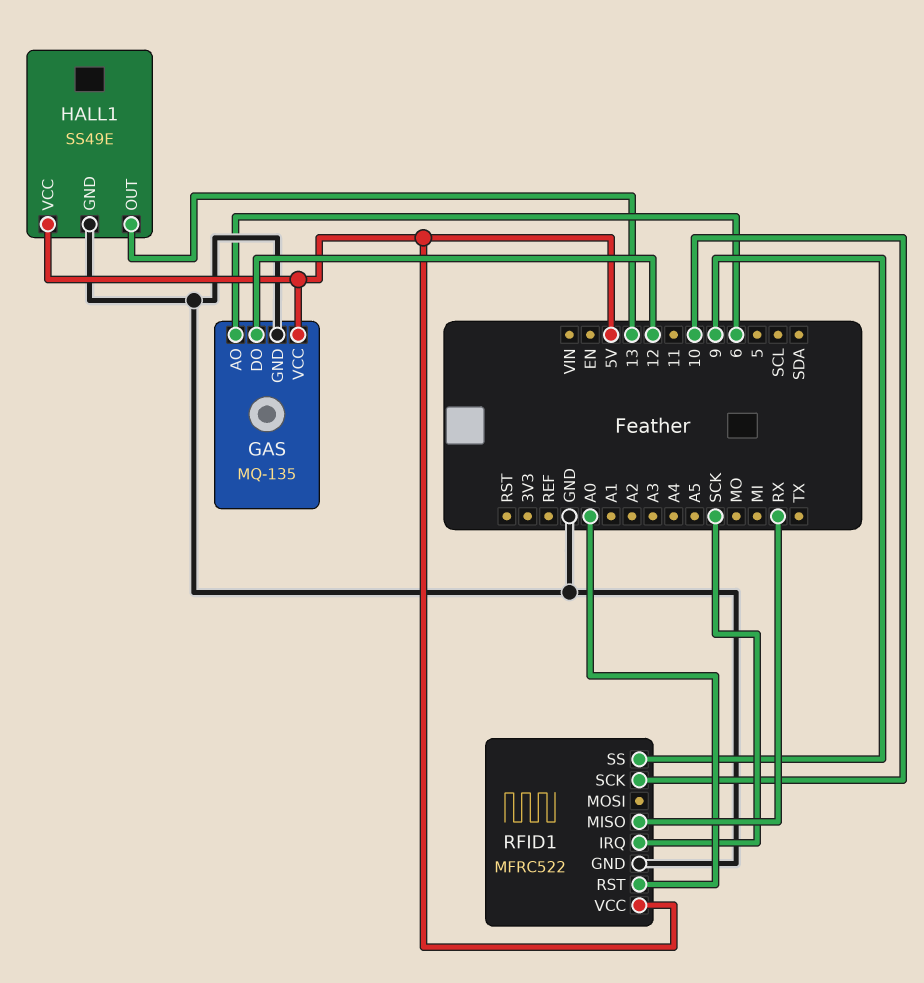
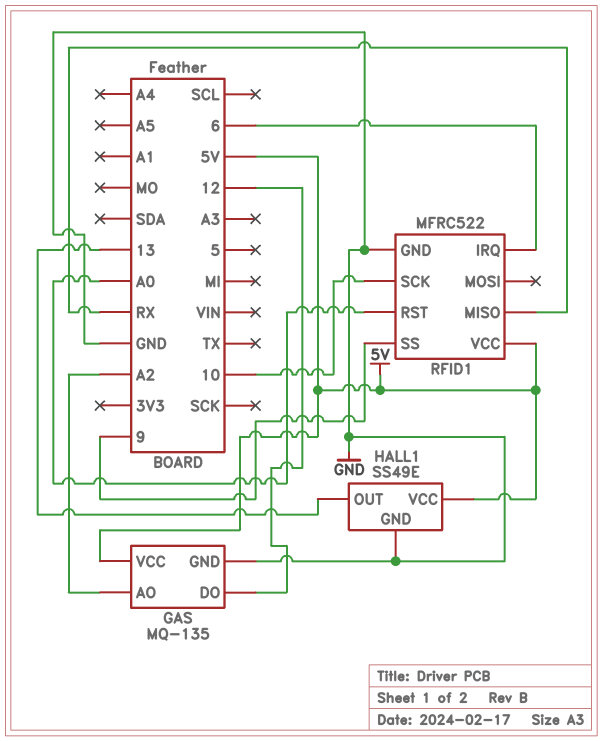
GAS pin AO: 6 -> A2
RFID1 pin IRQ: SCK -> 6

